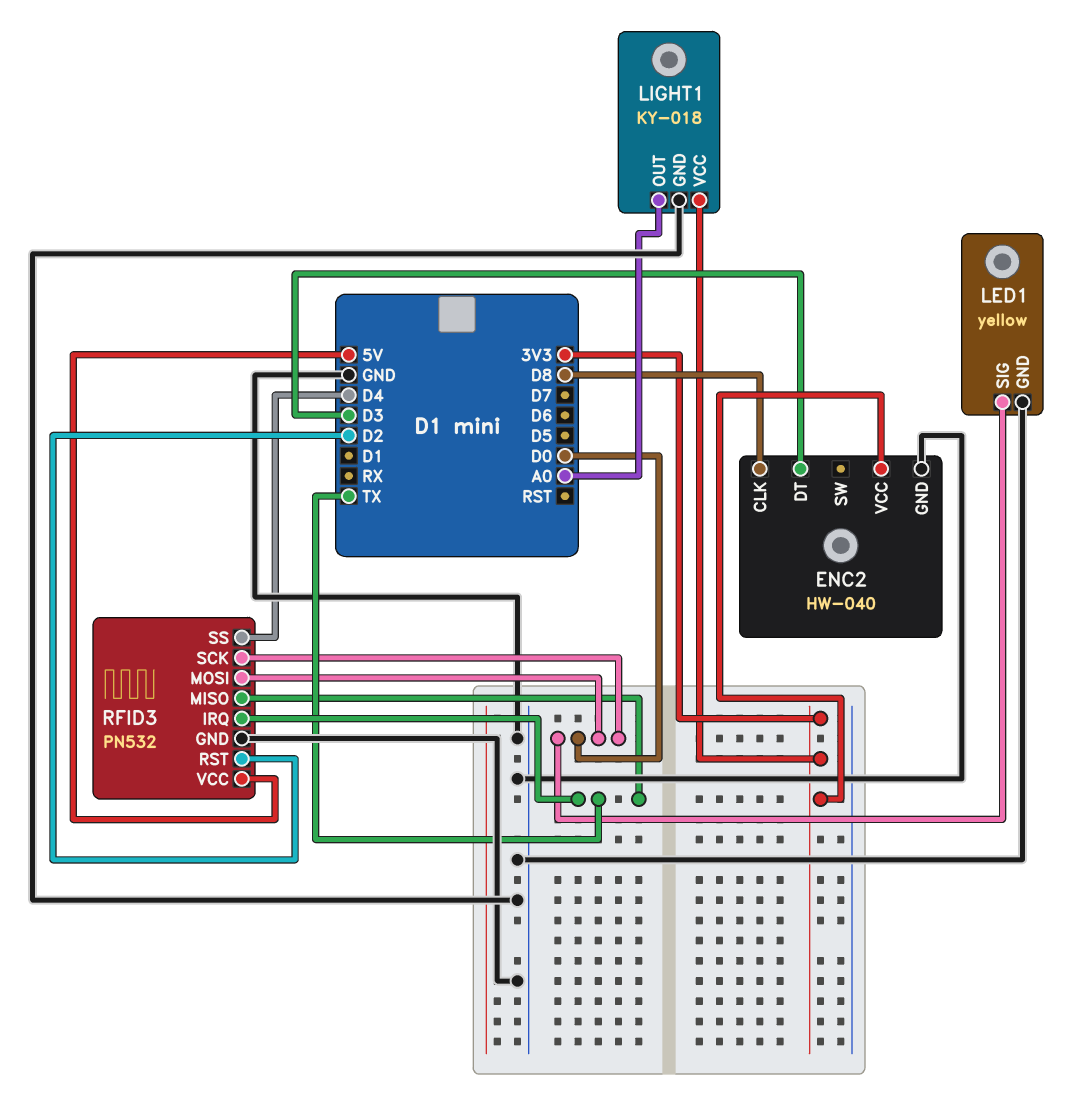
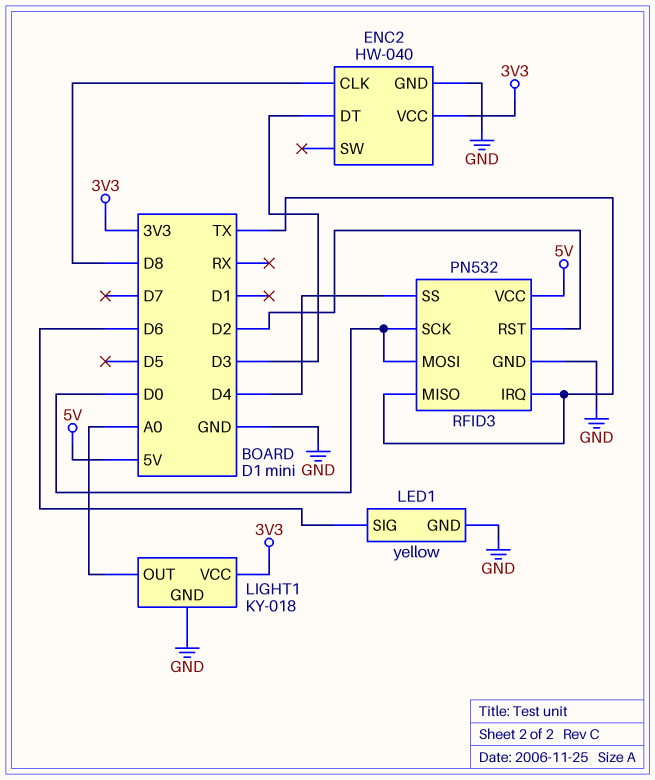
LED1 pin SIG: D0 -> D6

